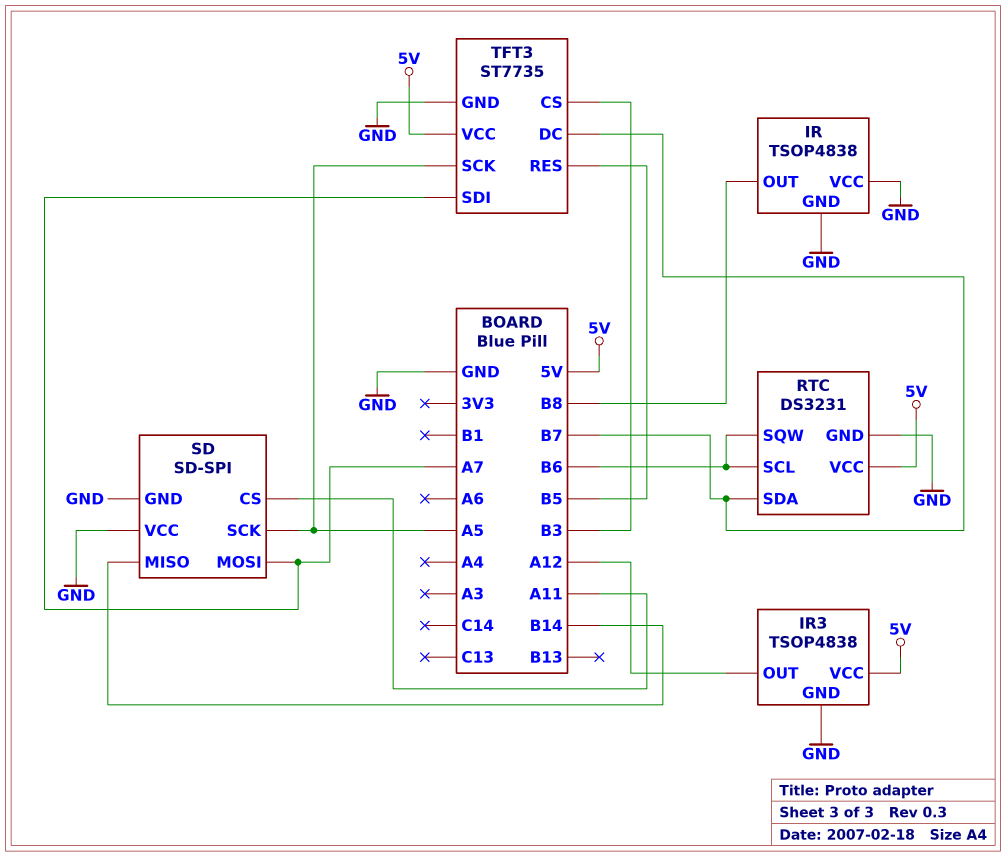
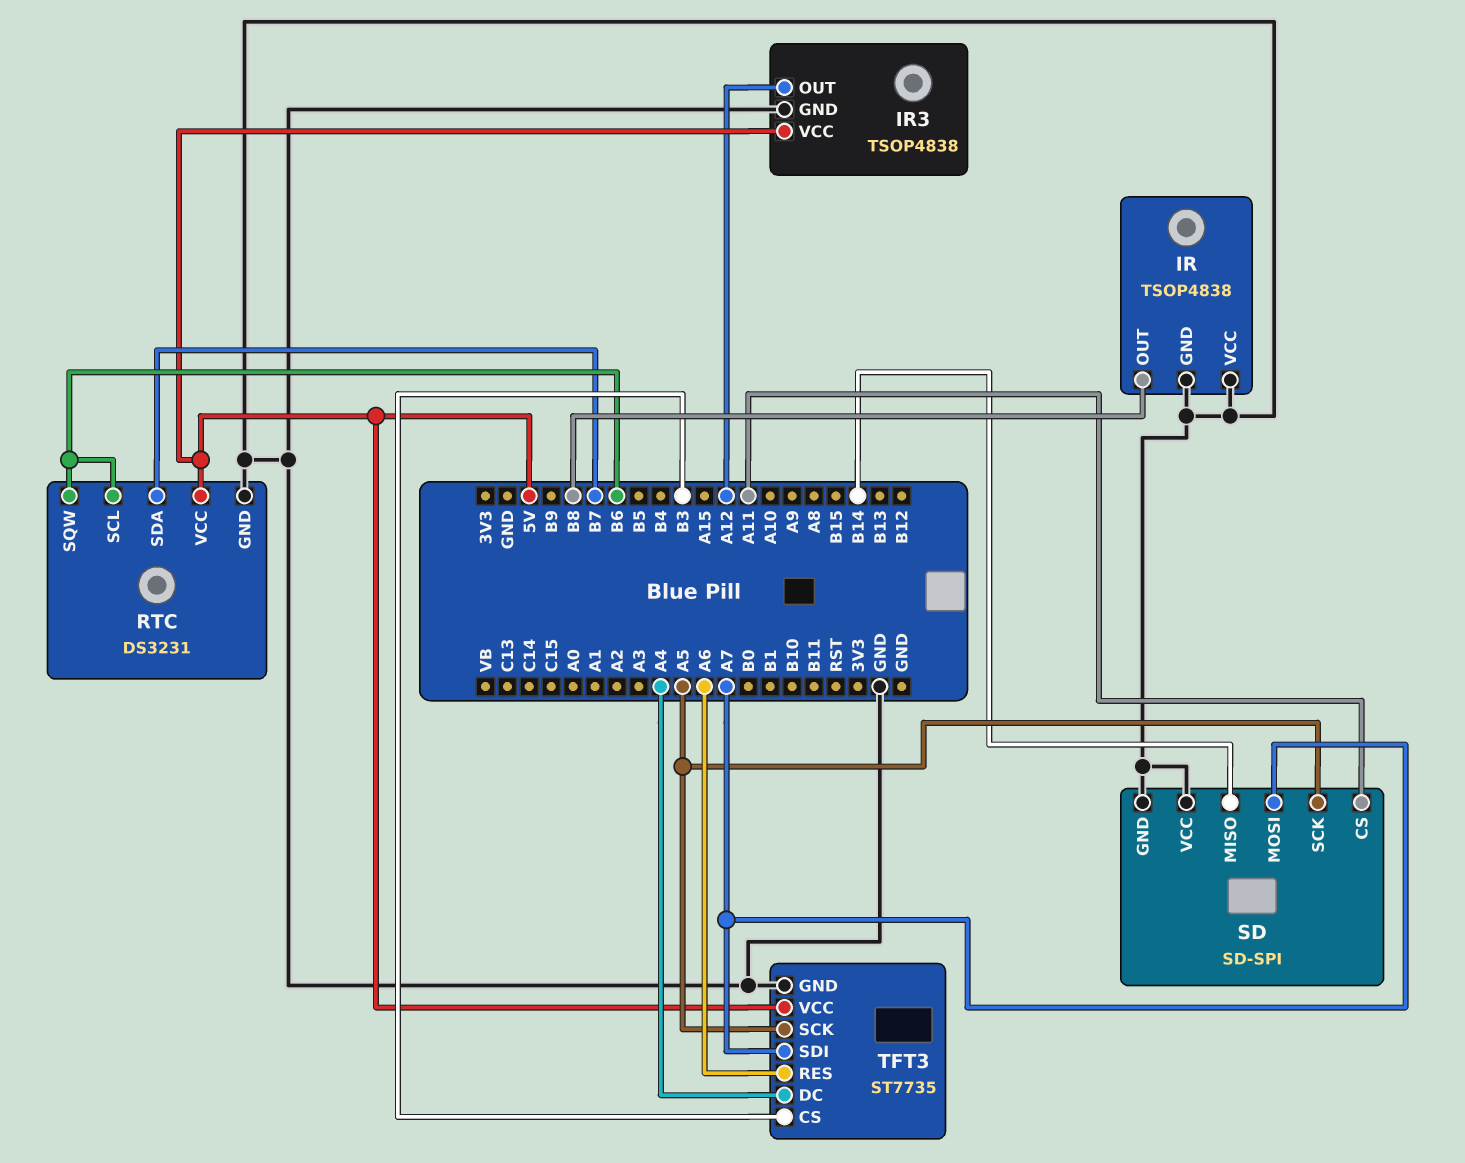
TFT3 pin DC: B7 -> A4
TFT3 pin RES: B5 -> A6

